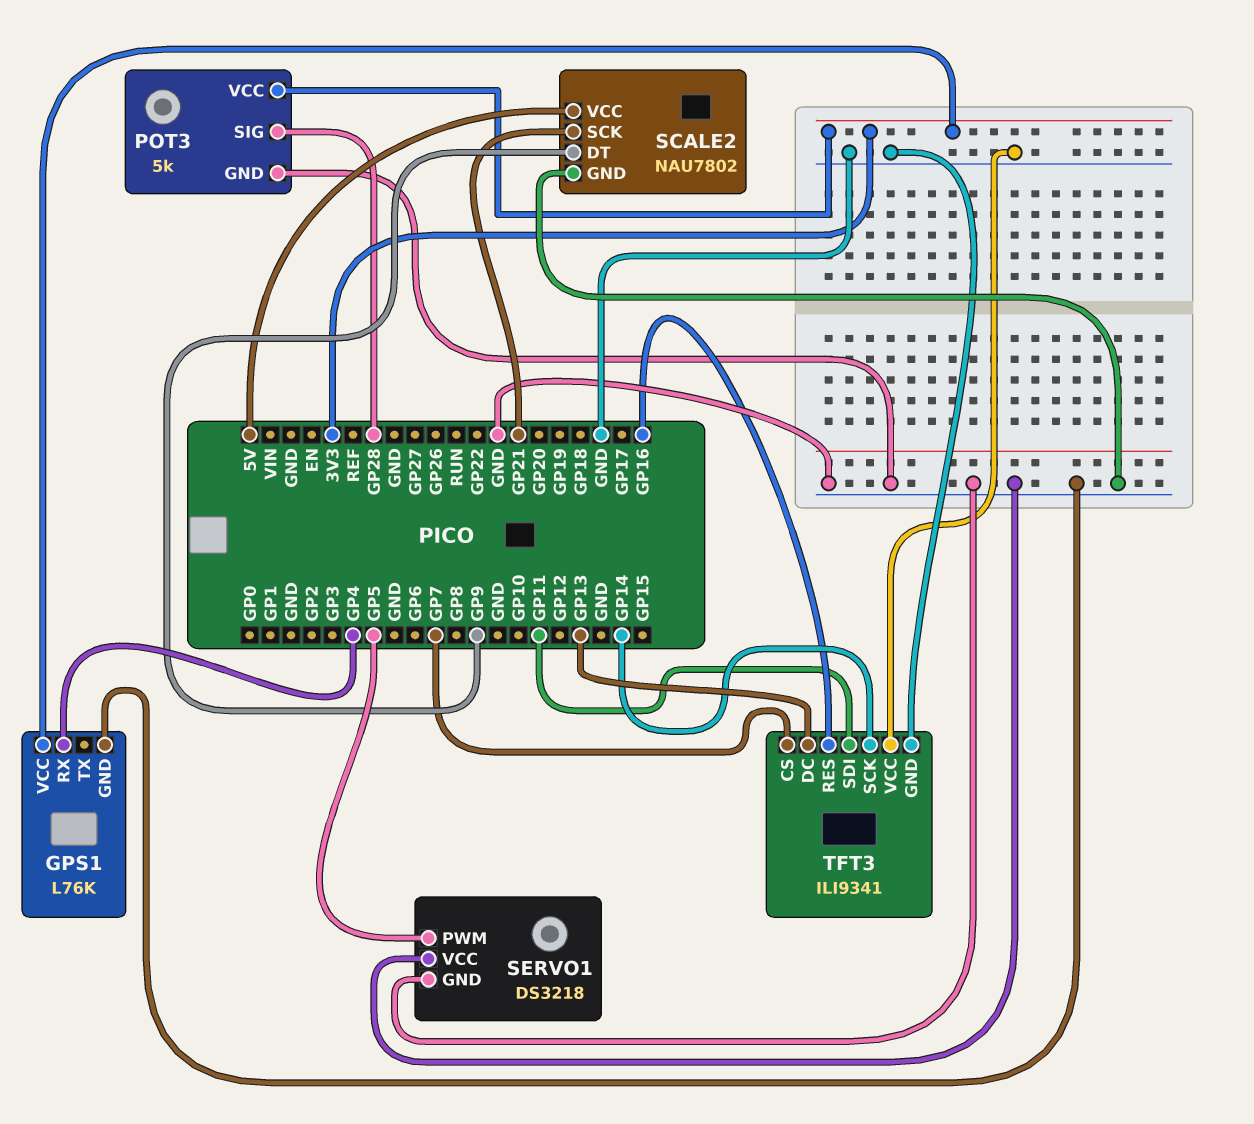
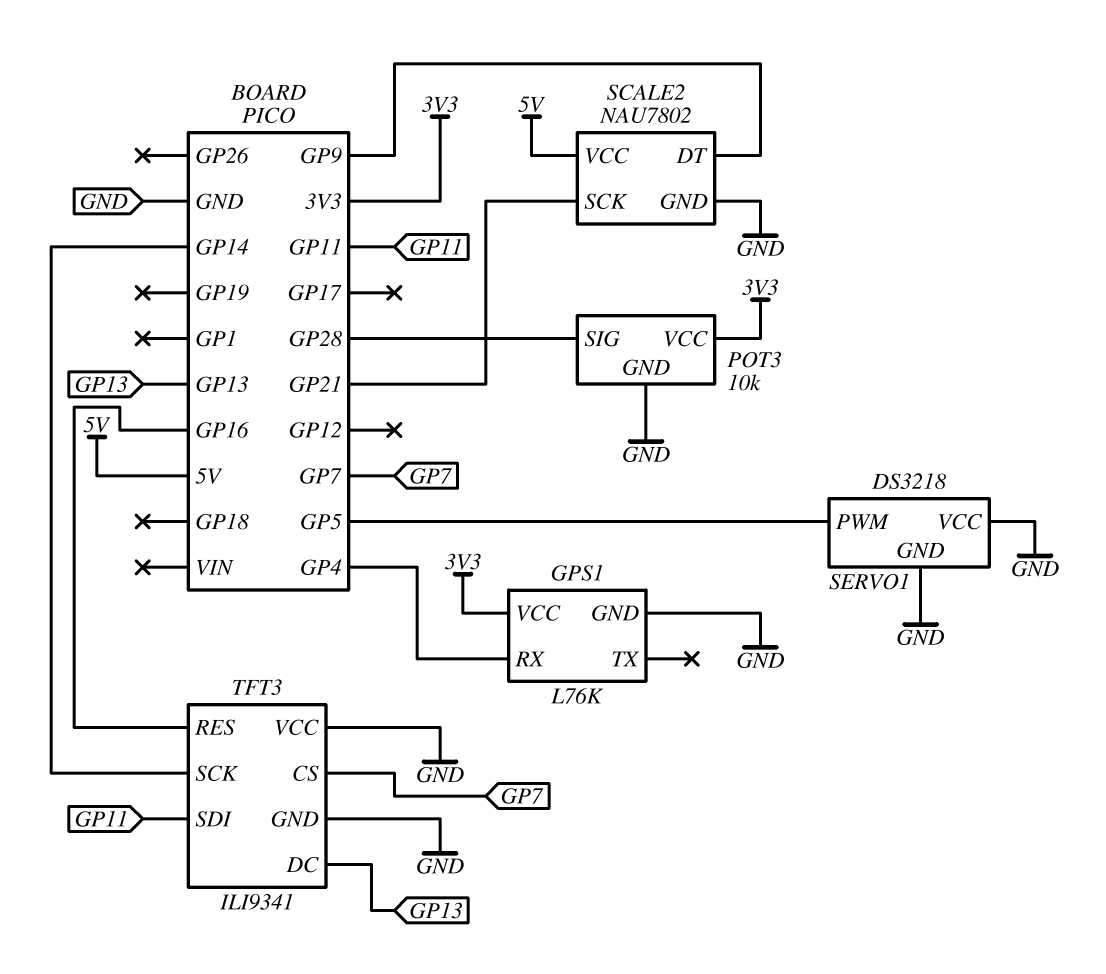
POT3: 5k -> 10k

